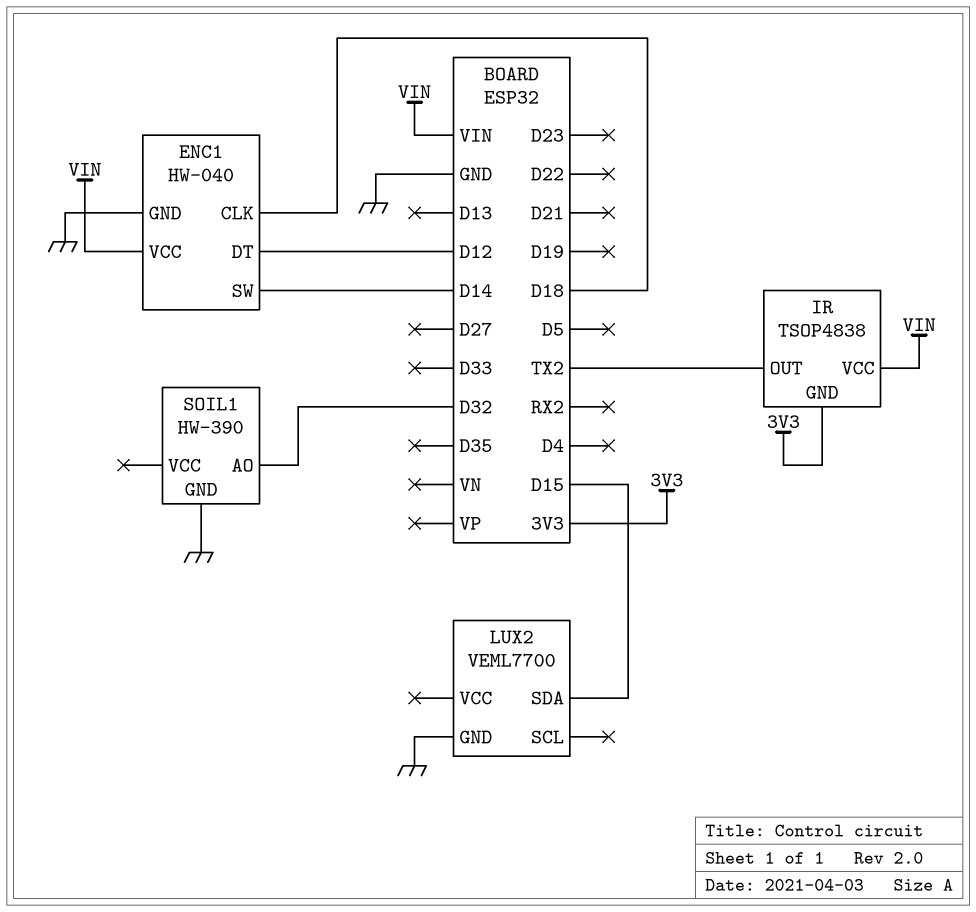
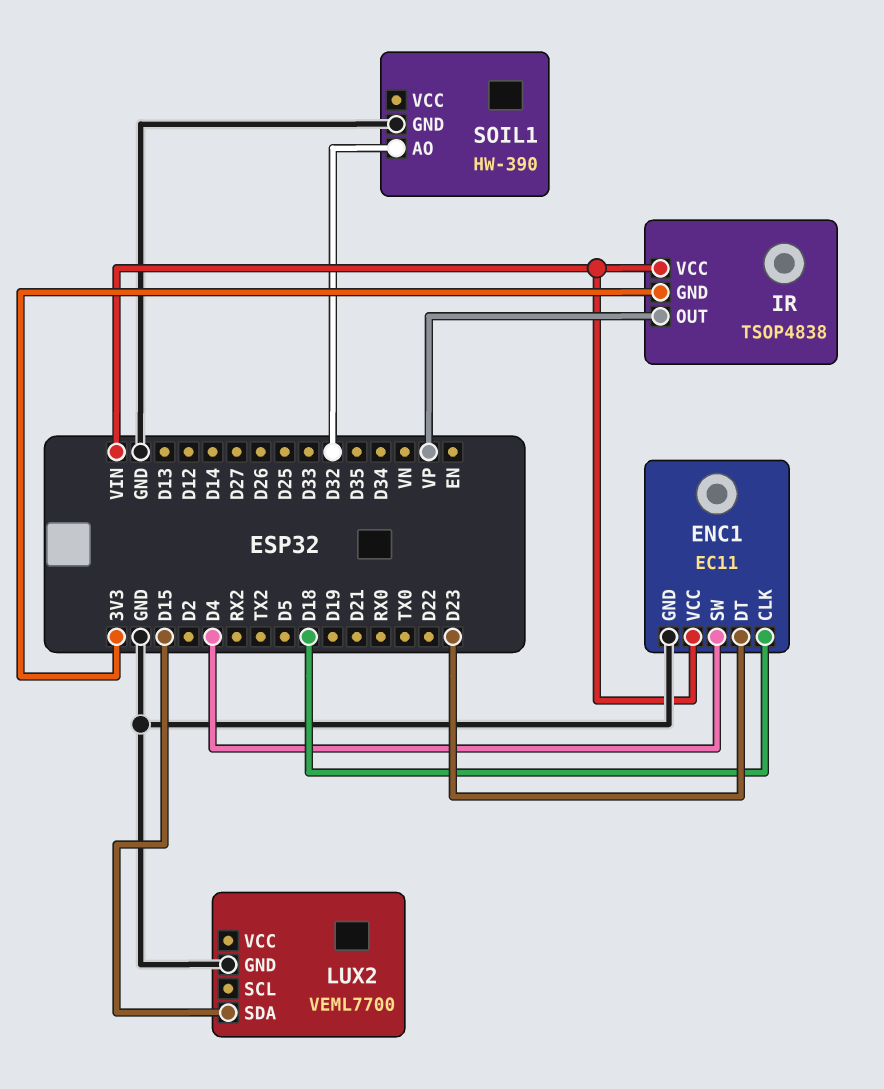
ENC1: HW-040 -> EC11
ENC1 pin DT: D12 -> D23
ENC1 pin SW: D14 -> D4
IR pin OUT: TX2 -> VP

